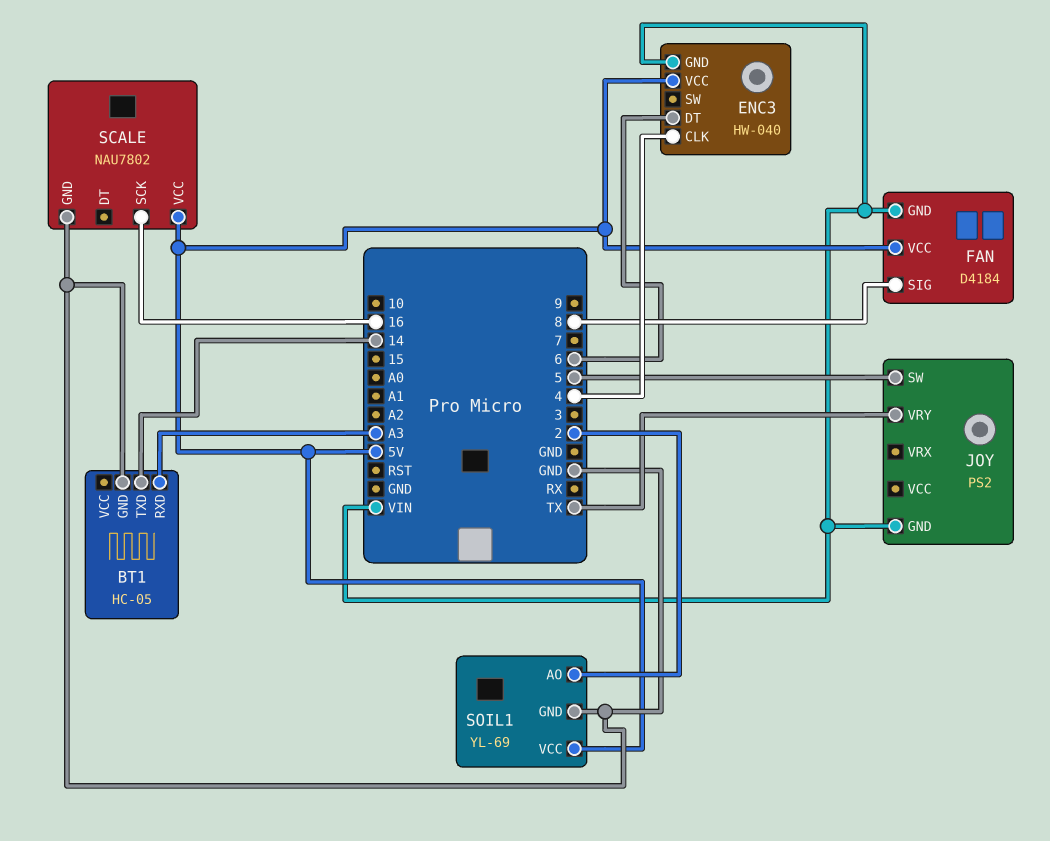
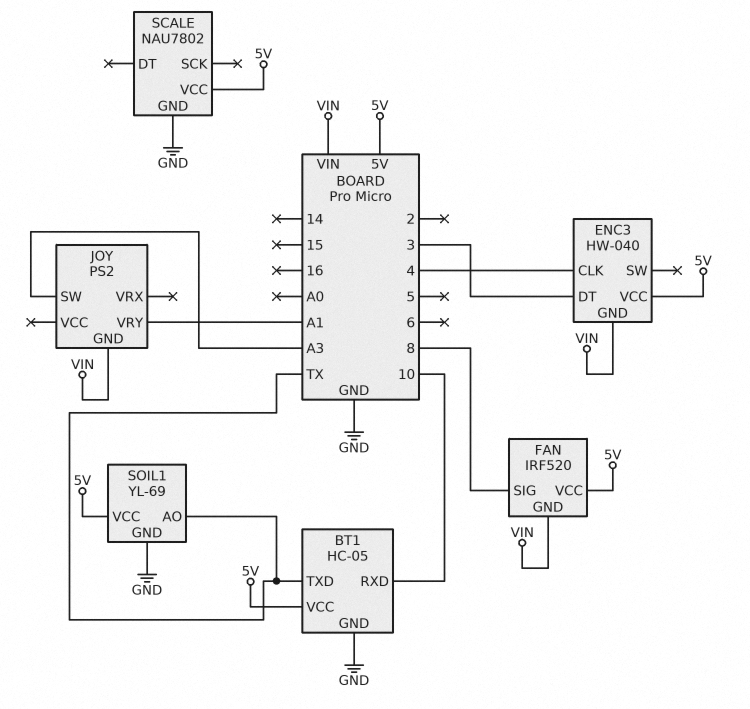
BT1 pin RXD: A3 -> 10
BT1 pin TXD: 14 -> TX
BT1 pin VCC: none -> 5V
ENC3 pin DT: 6 -> 3
FAN: D4184 -> IRF520
JOY pin SW: 5 -> A3
JOY pin VRY: TX -> A1
SCALE pin SCK: 16 -> none
SOIL1 pin AO: 2 -> TX

